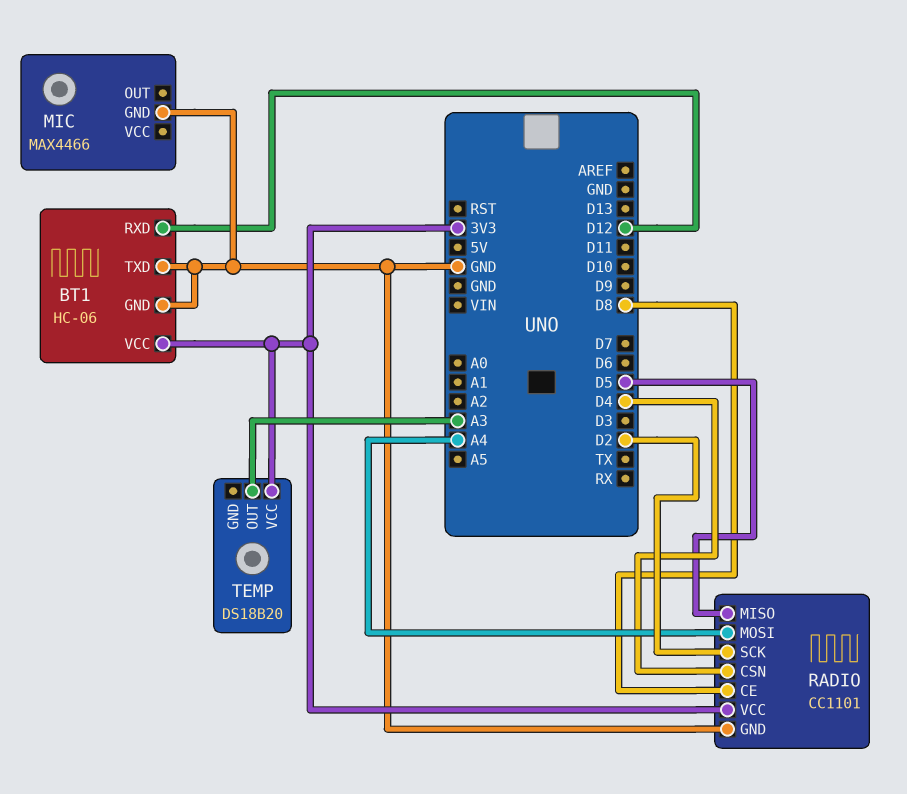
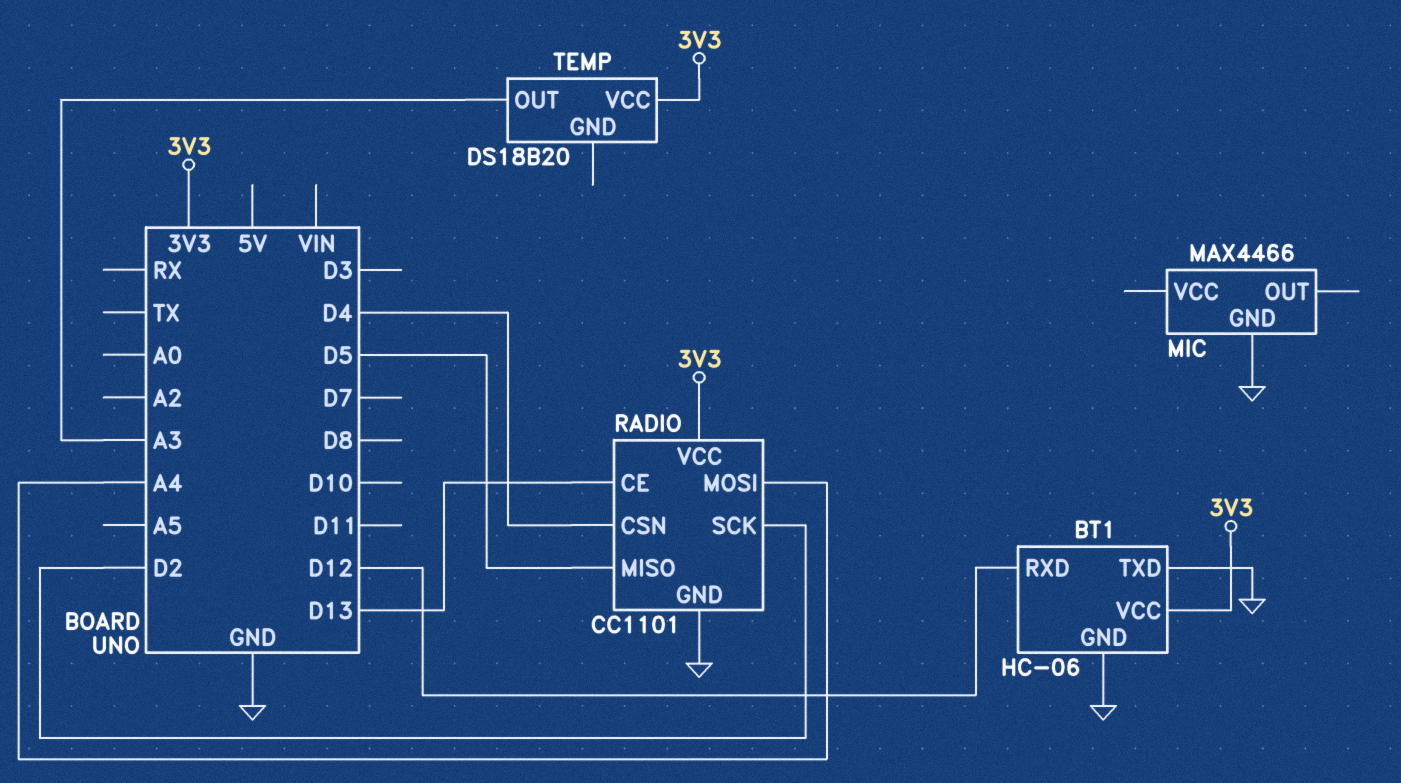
RADIO pin CE: D8 -> D13

